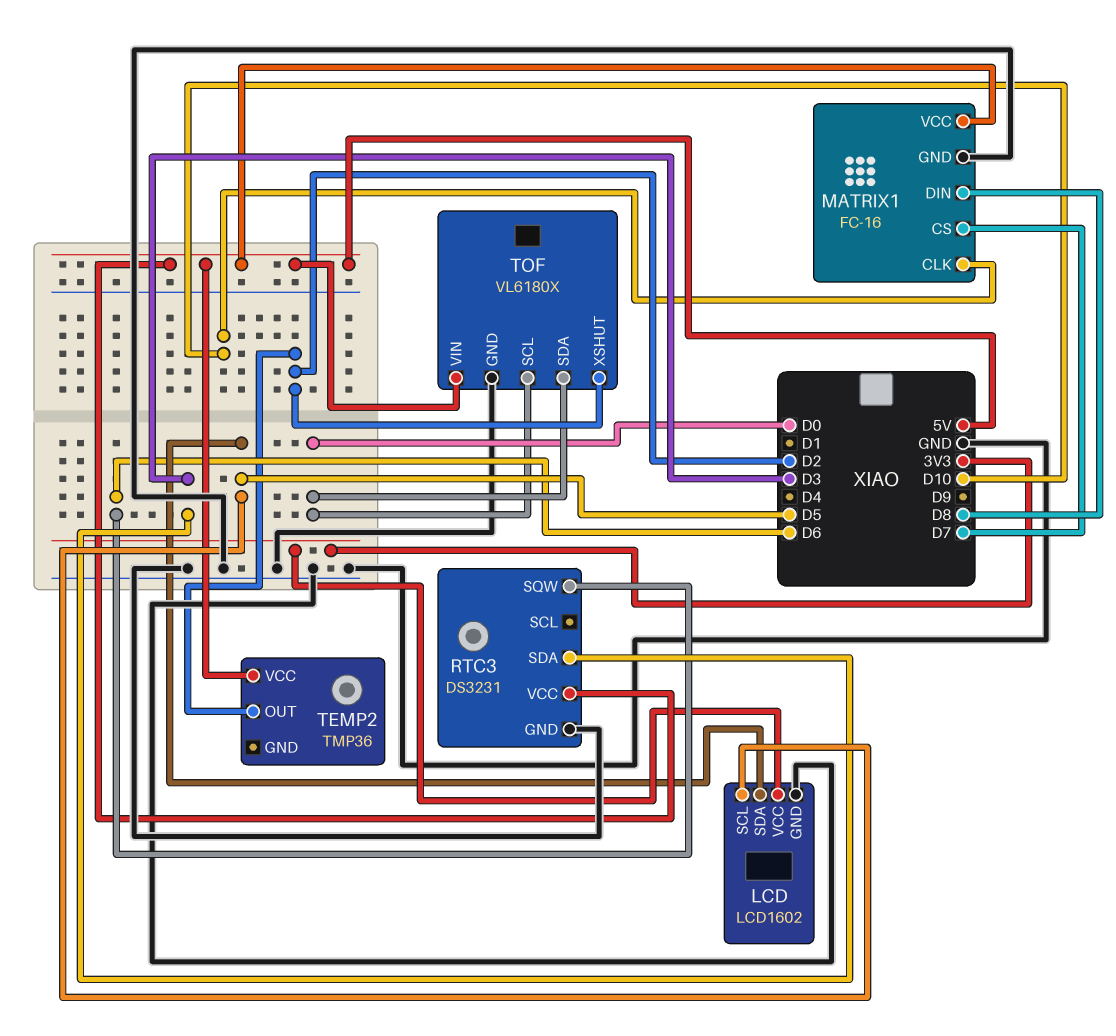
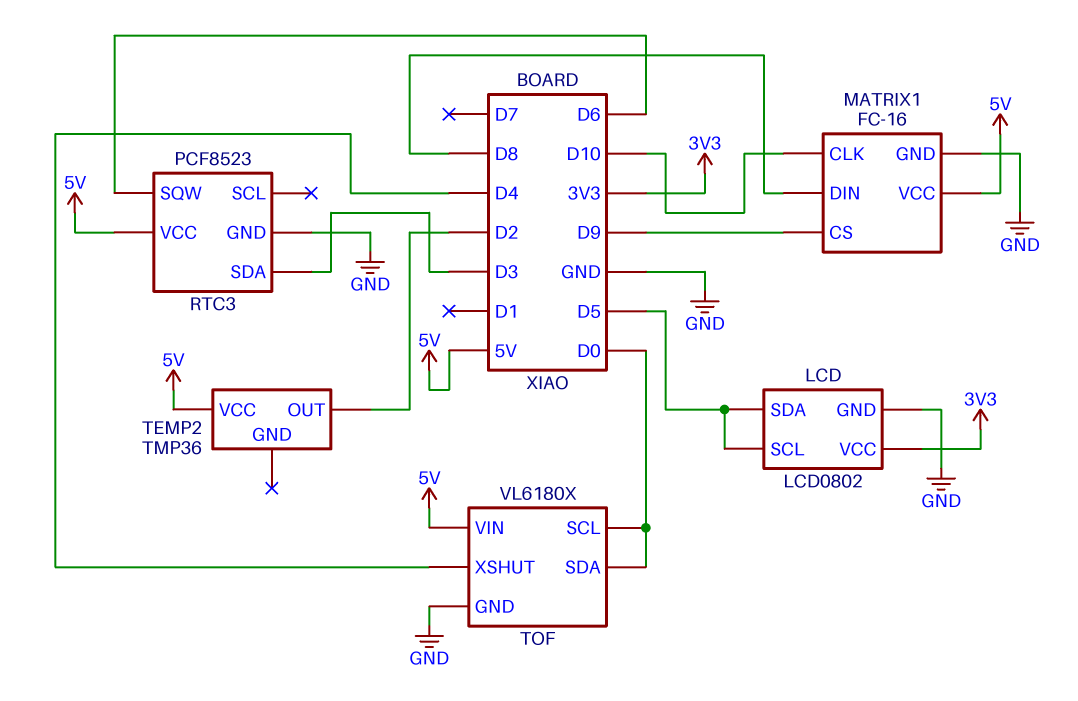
LCD: LCD1602 -> LCD0802
MATRIX1 pin CS: D7 -> D9
RTC3: DS3231 -> PCF8523
TOF pin XSHUT: D2 -> D4

